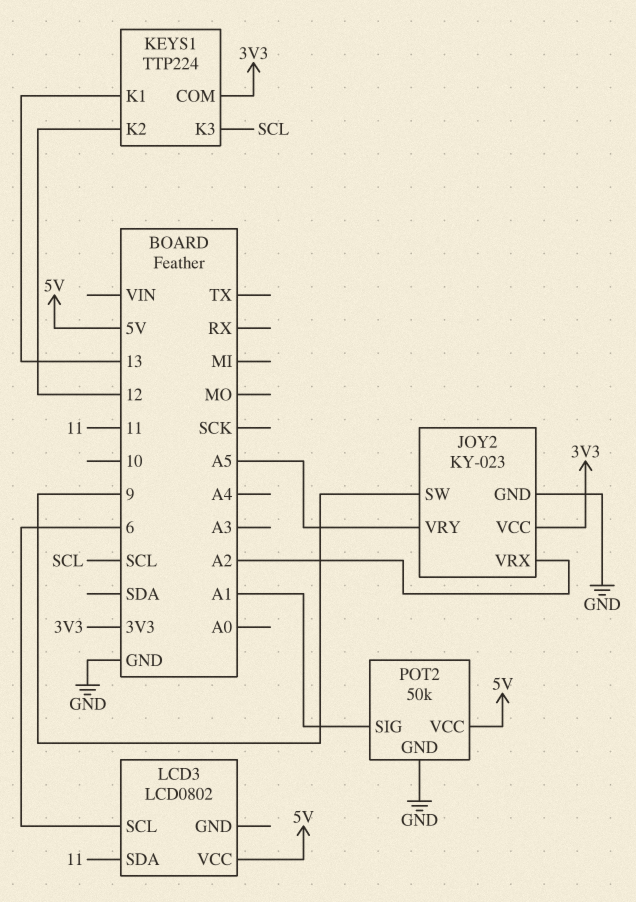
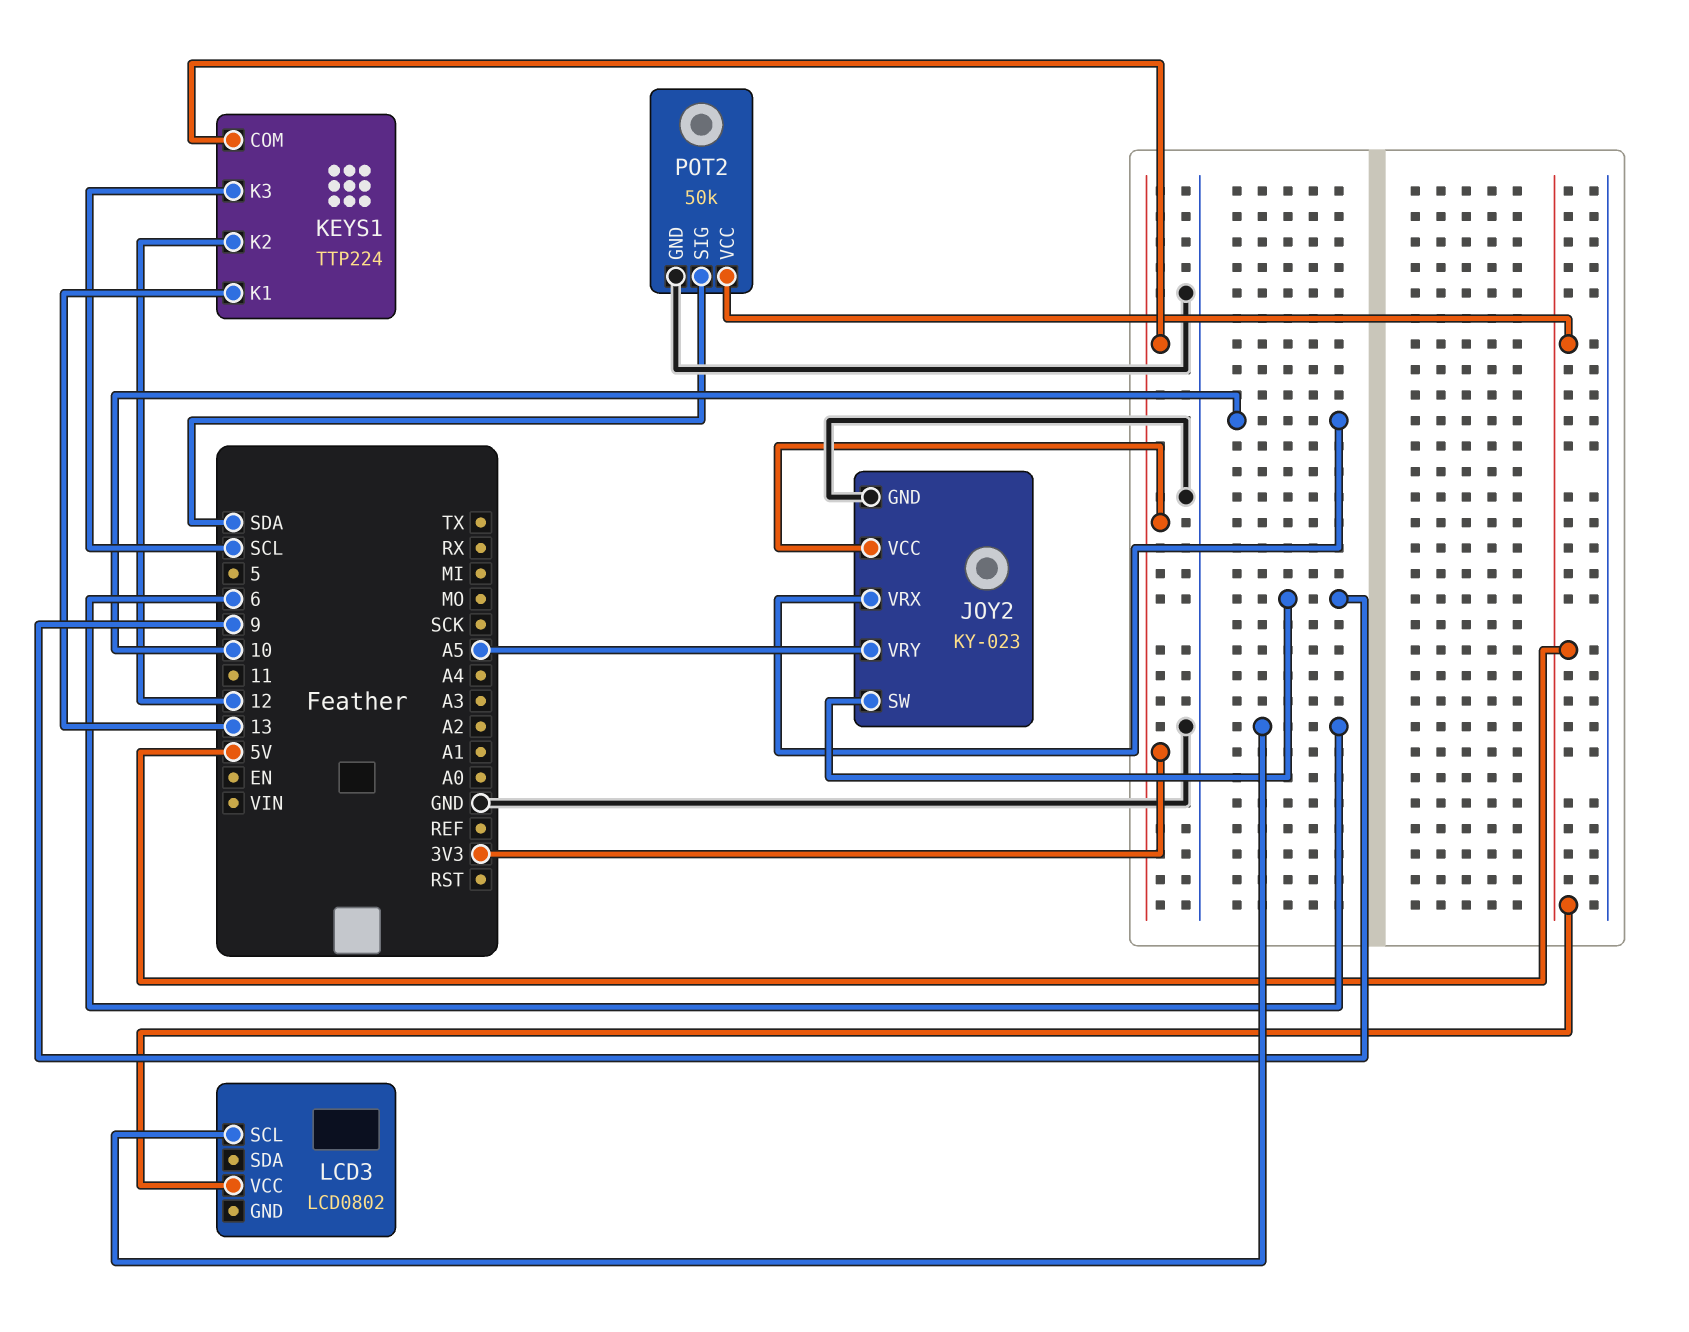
JOY2 pin VRX: A2 -> 10
LCD3 pin SDA: 11 -> none
POT2 pin SIG: A1 -> SDA

